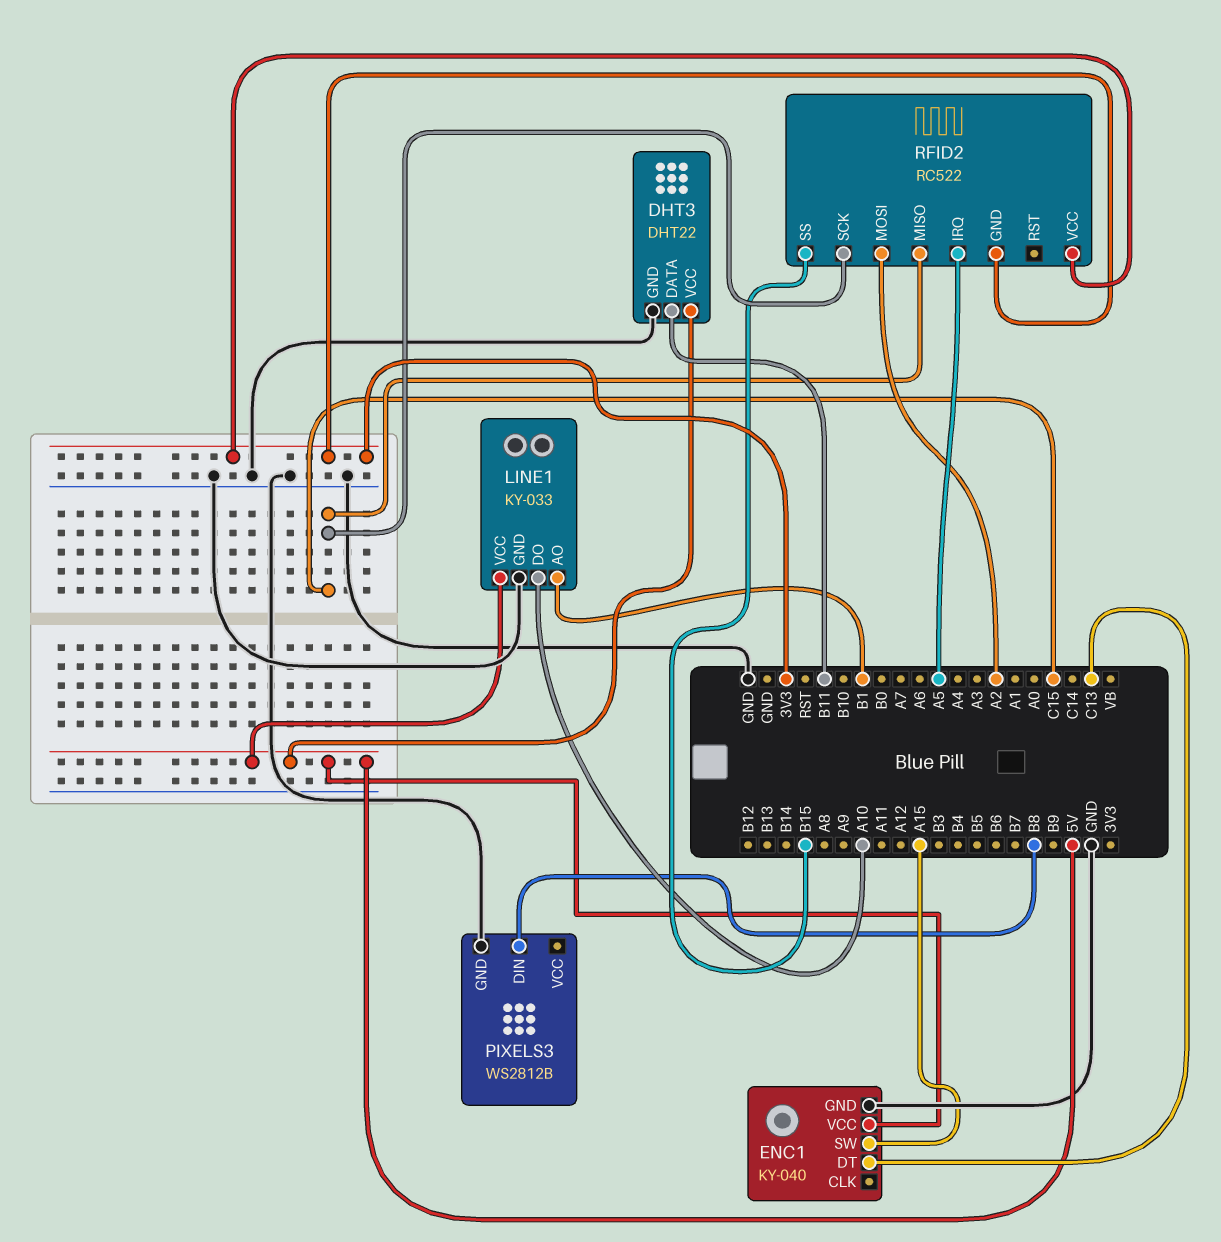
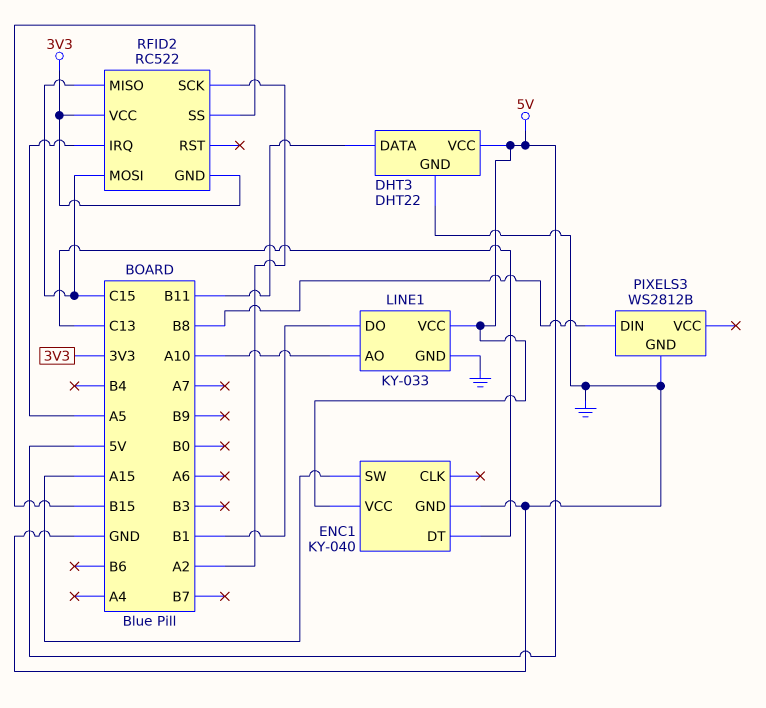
LINE1 pin AO: B1 -> A10
LINE1 pin DO: A10 -> B1
RFID2 pin MOSI: A2 -> C15
RFID2 pin SCK: C15 -> A2

